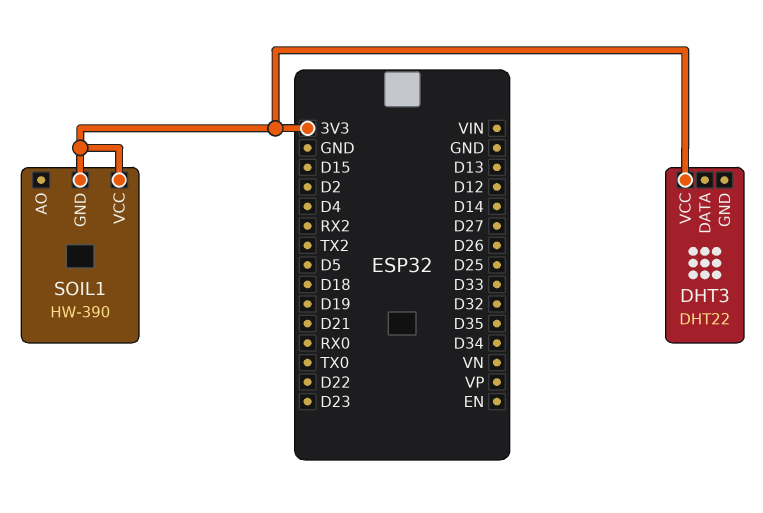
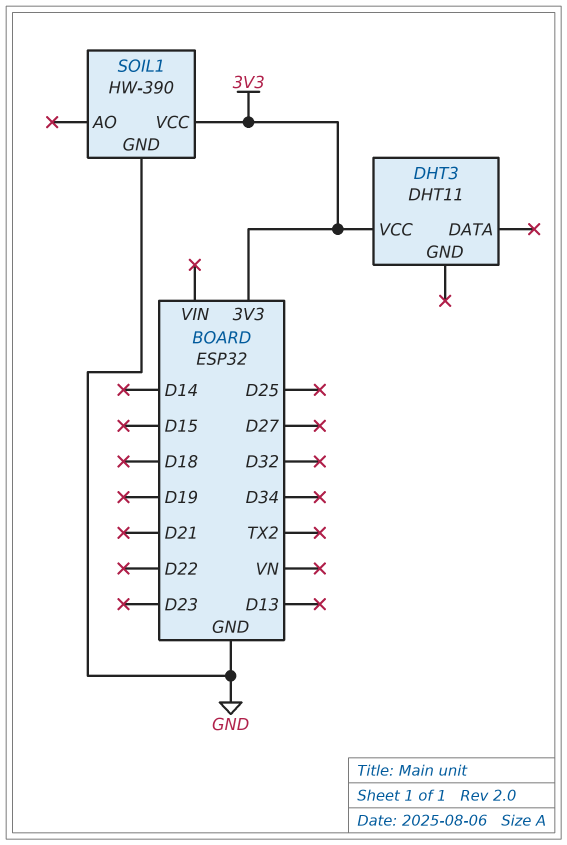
DHT3: DHT22 -> DHT11
SOIL1 pin GND: 3V3 -> GND

